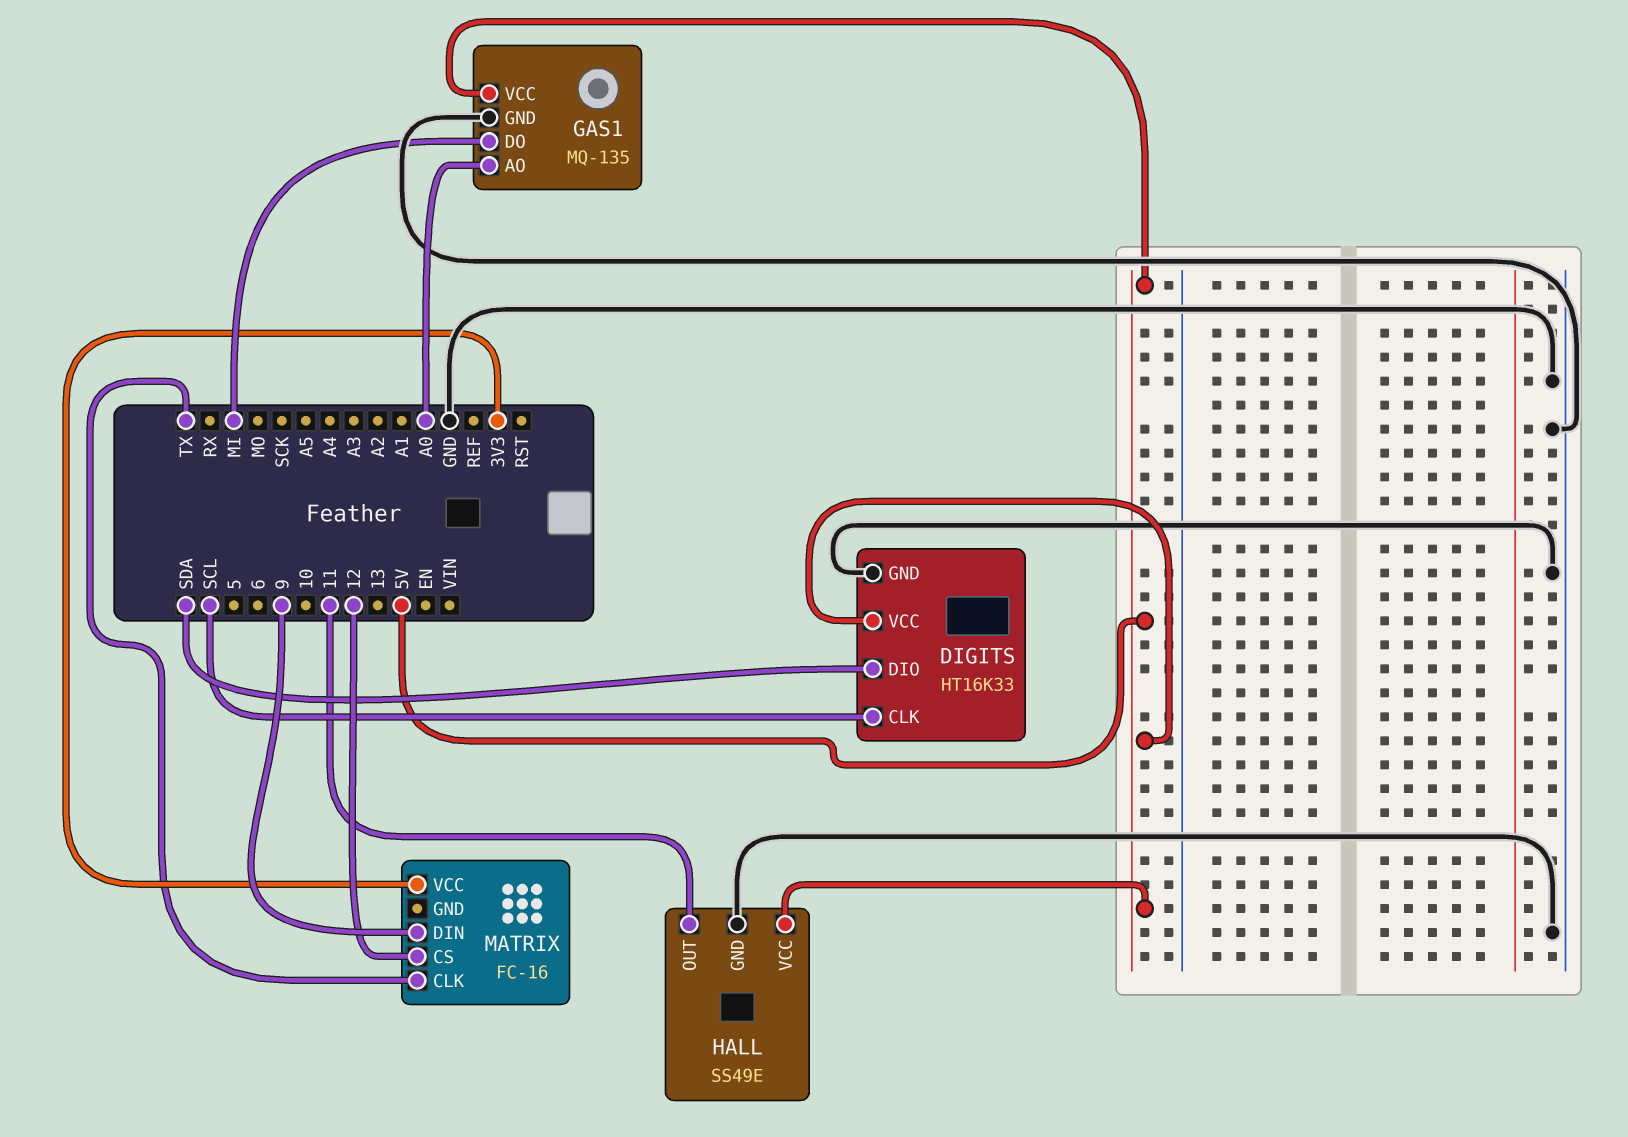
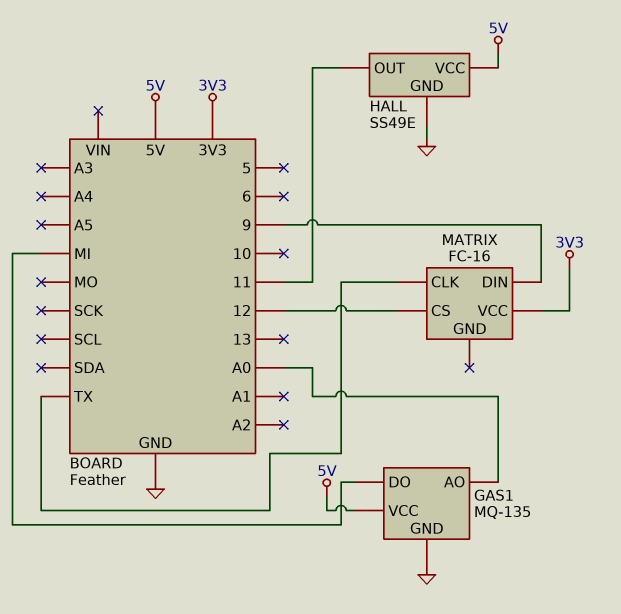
DIGITS: HT16K33 -> none
DIGITS pin CLK: SCL -> none
DIGITS pin DIO: SDA -> none
DIGITS pin GND: GND -> none
DIGITS pin VCC: 5V -> none

